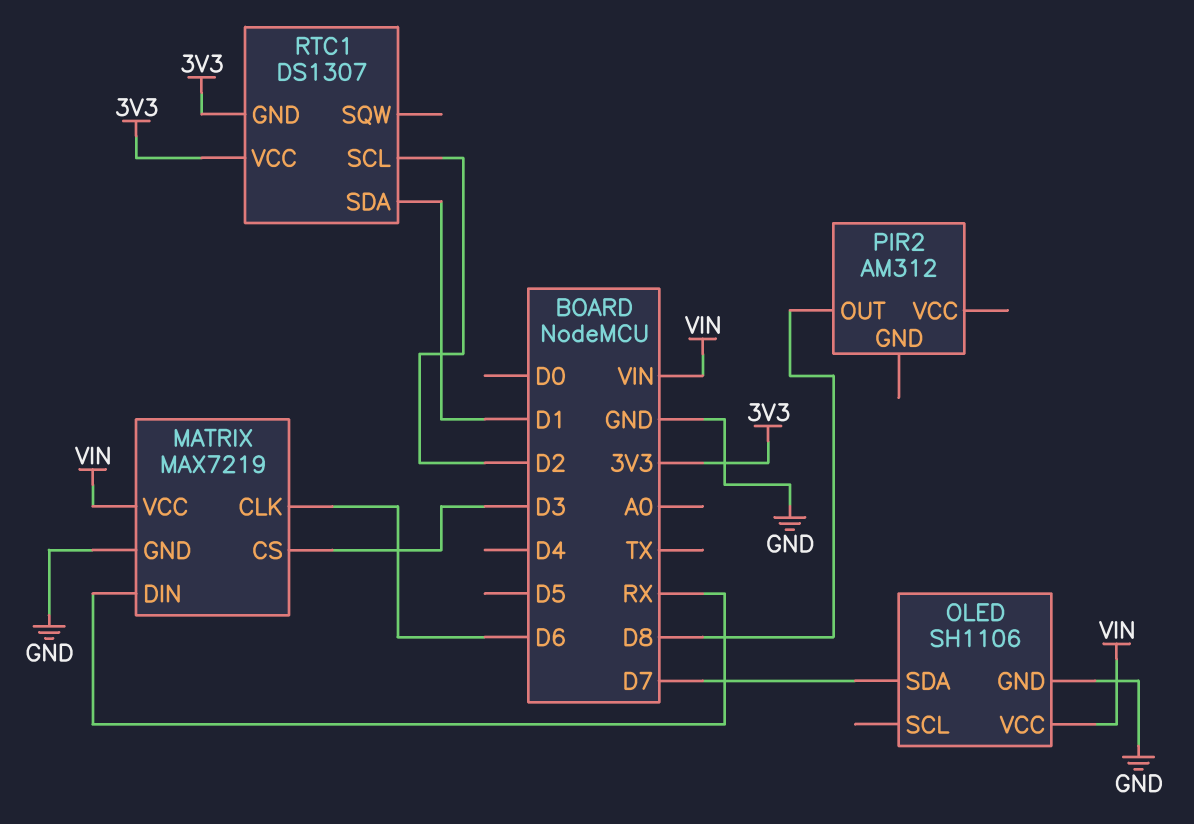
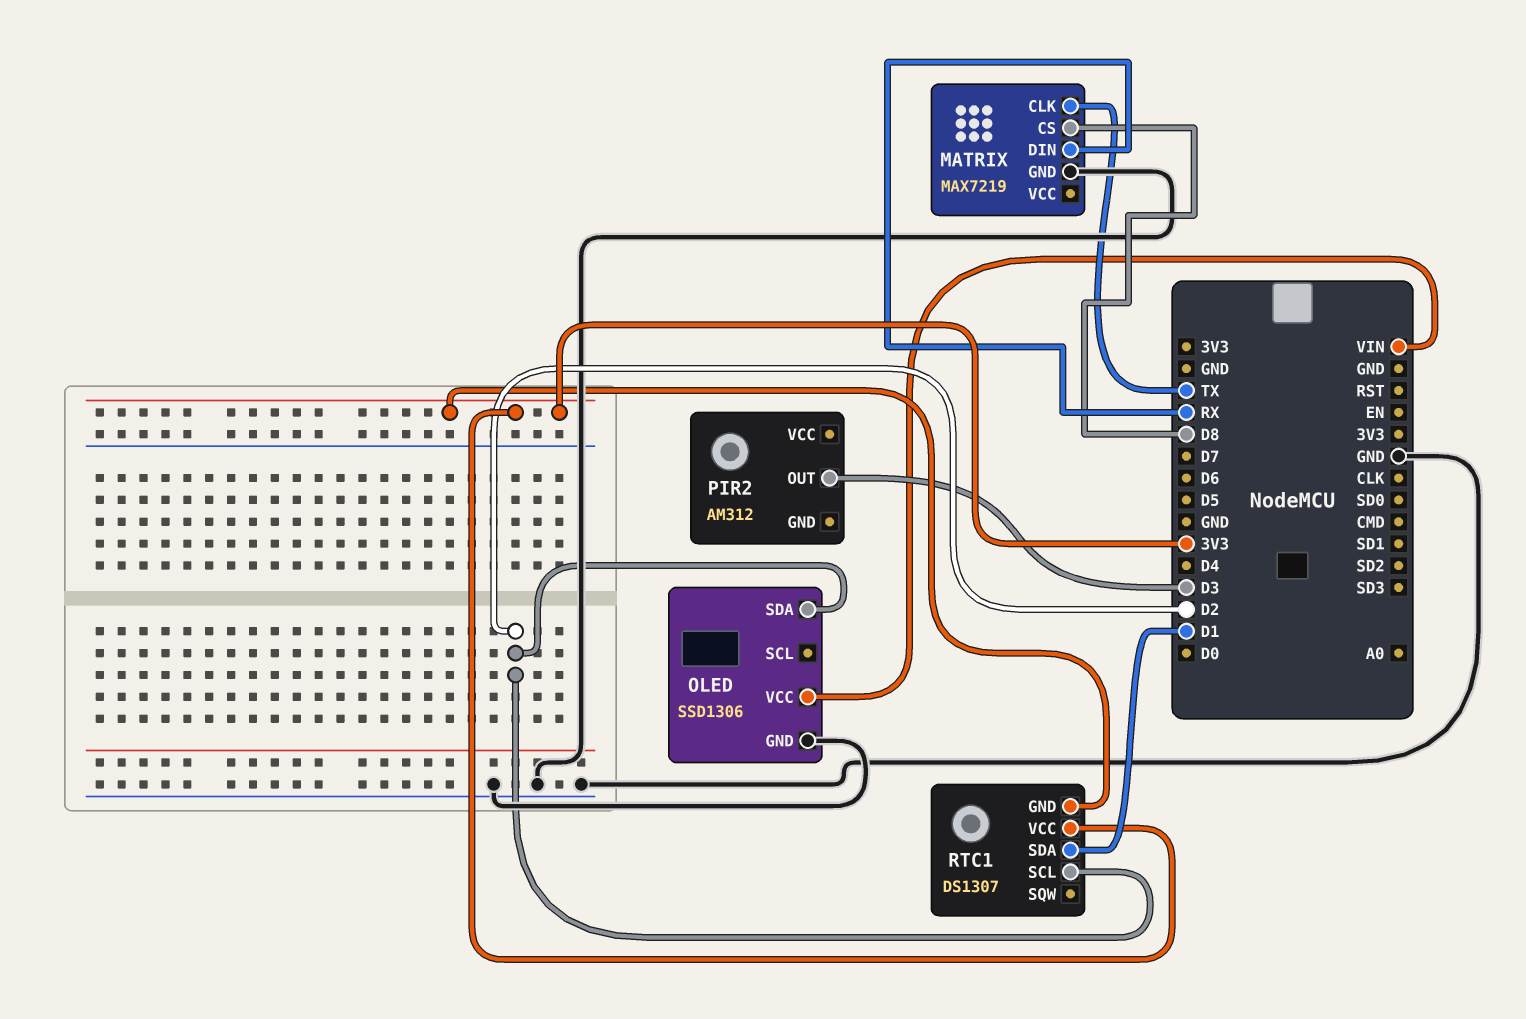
MATRIX pin CLK: D6 -> TX
MATRIX pin CS: D3 -> D8
MATRIX pin VCC: VIN -> none
OLED: SH1106 -> SSD1306
OLED pin SDA: D7 -> D2
PIR2 pin OUT: D8 -> D3

